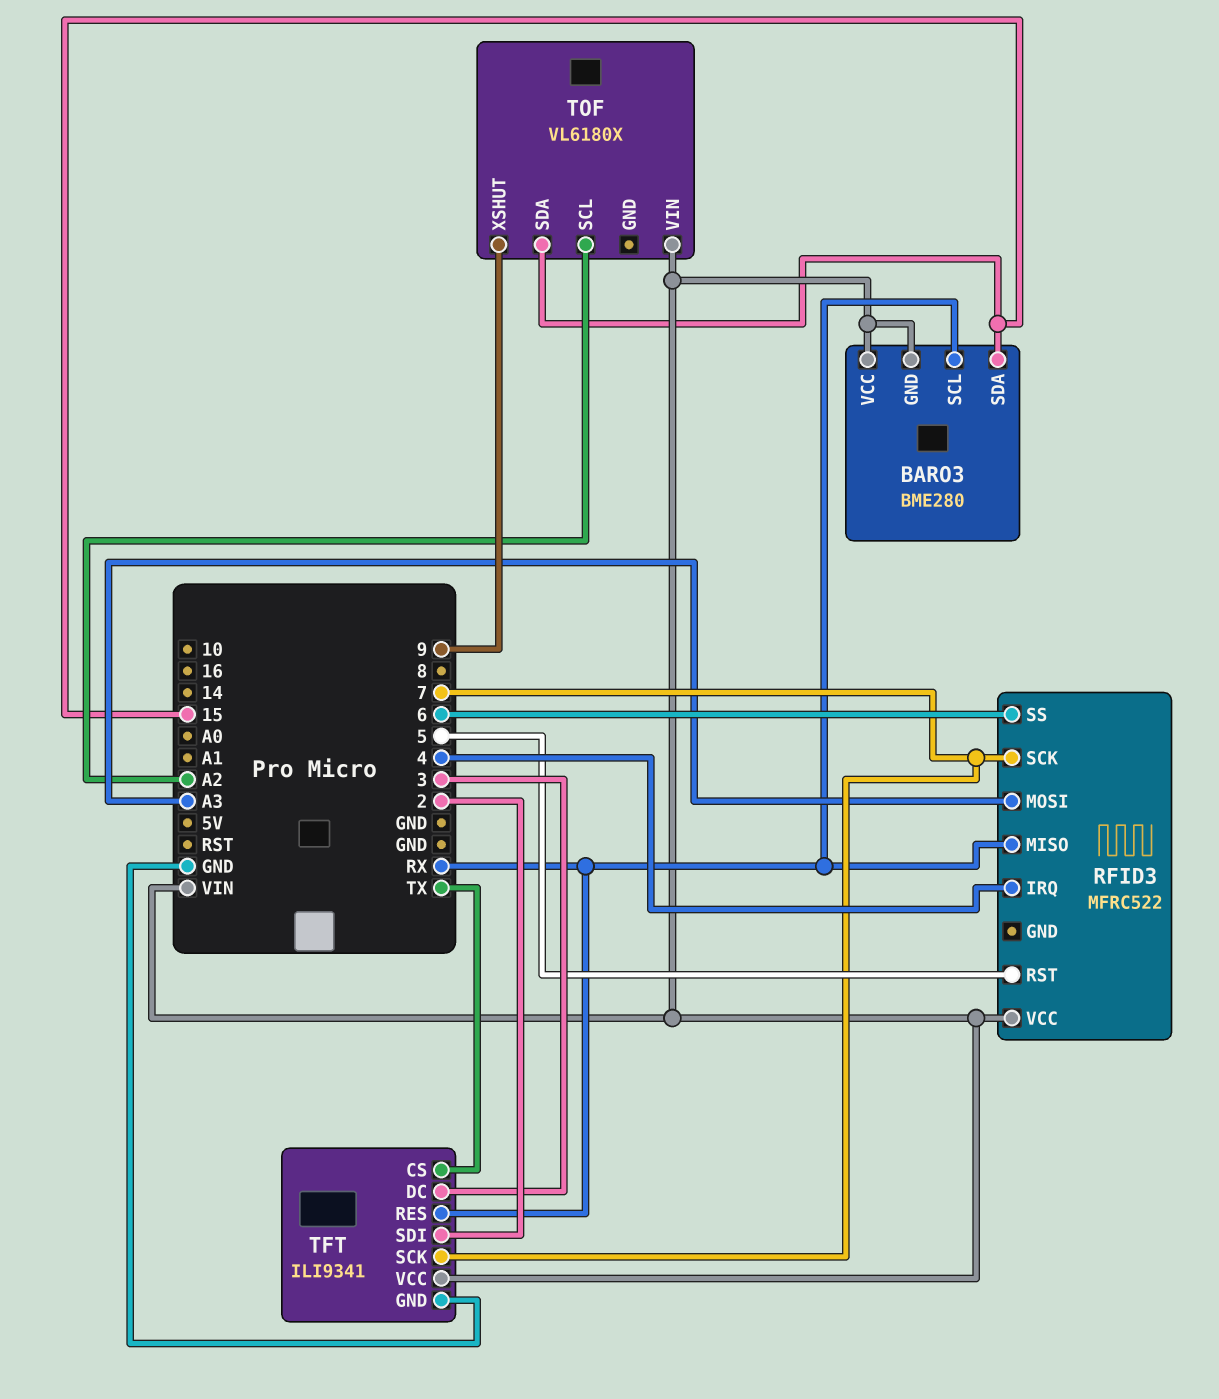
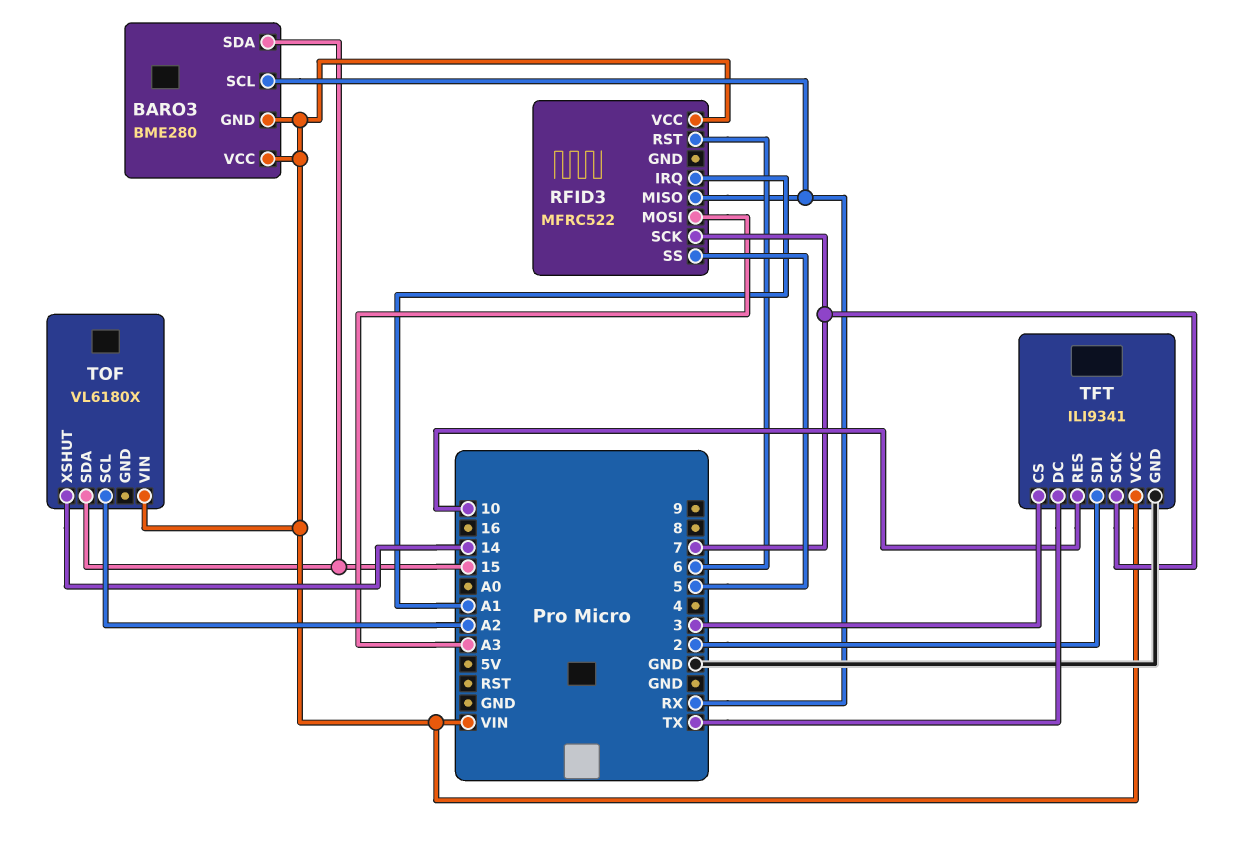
RFID3 pin IRQ: 4 -> A1
RFID3 pin RST: 5 -> 6
RFID3 pin SS: 6 -> 5
TFT pin CS: TX -> 3
TFT pin DC: 3 -> TX
TFT pin RES: RX -> 10
TOF pin XSHUT: 9 -> 14

